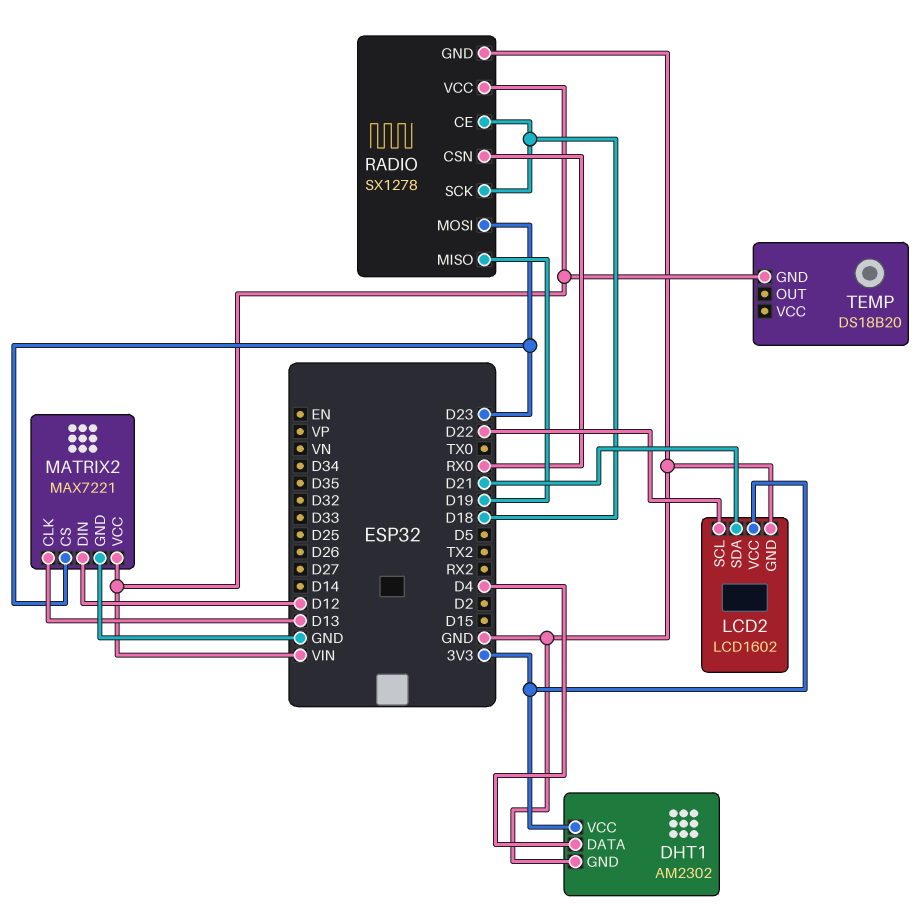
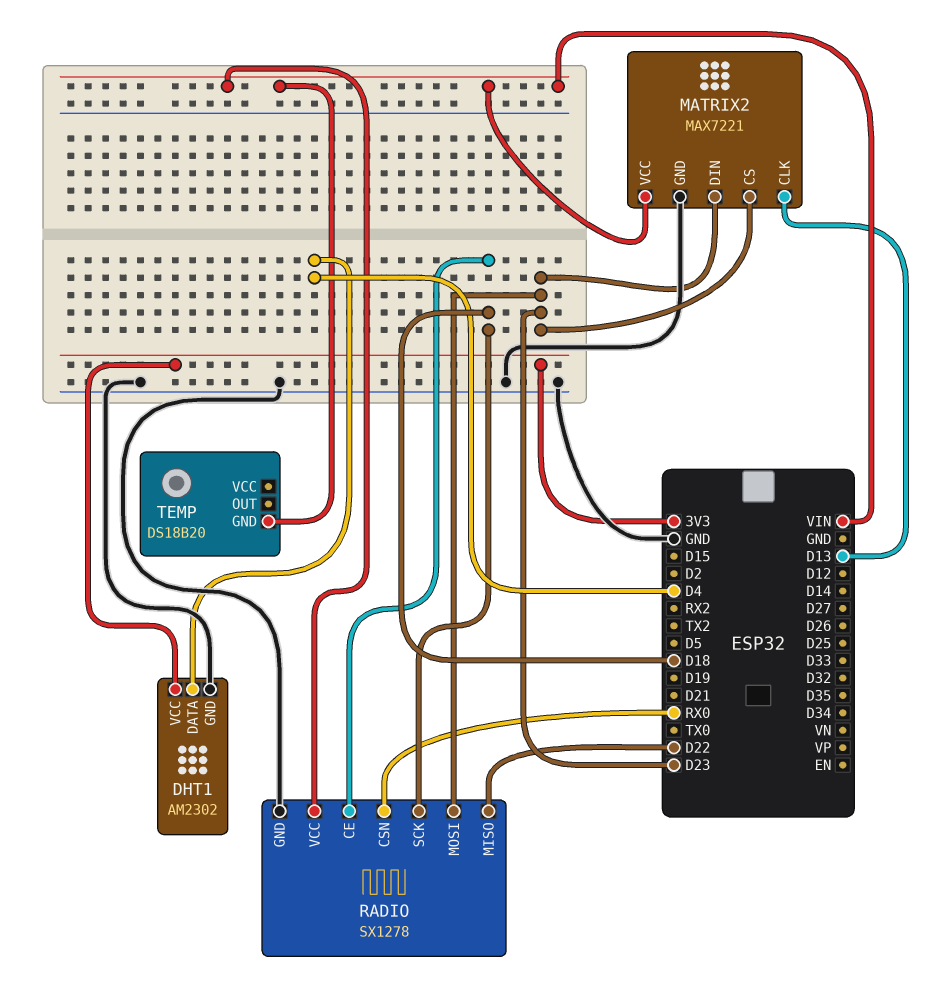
LCD2: LCD1602 -> none
LCD2 pin GND: GND -> none
LCD2 pin SCL: D22 -> none
LCD2 pin SDA: D21 -> none
LCD2 pin VCC: 3V3 -> none
MATRIX2 pin DIN: D12 -> D23
RADIO pin MISO: D19 -> D22

